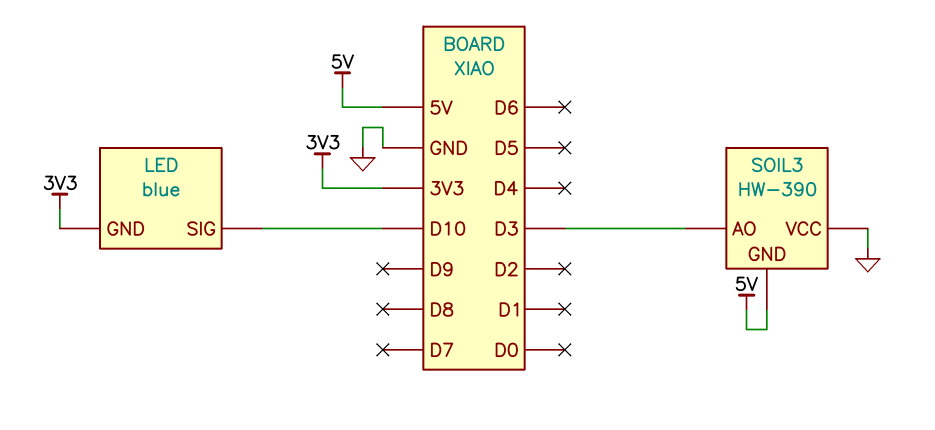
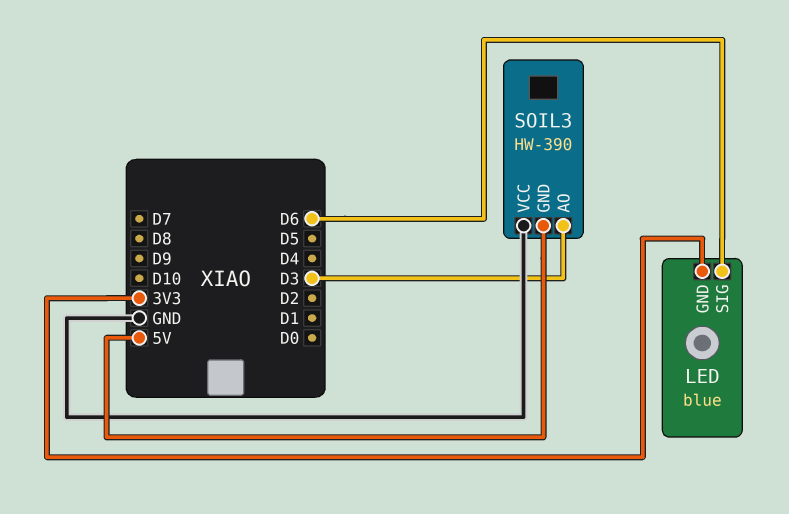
LED pin SIG: D10 -> D6

